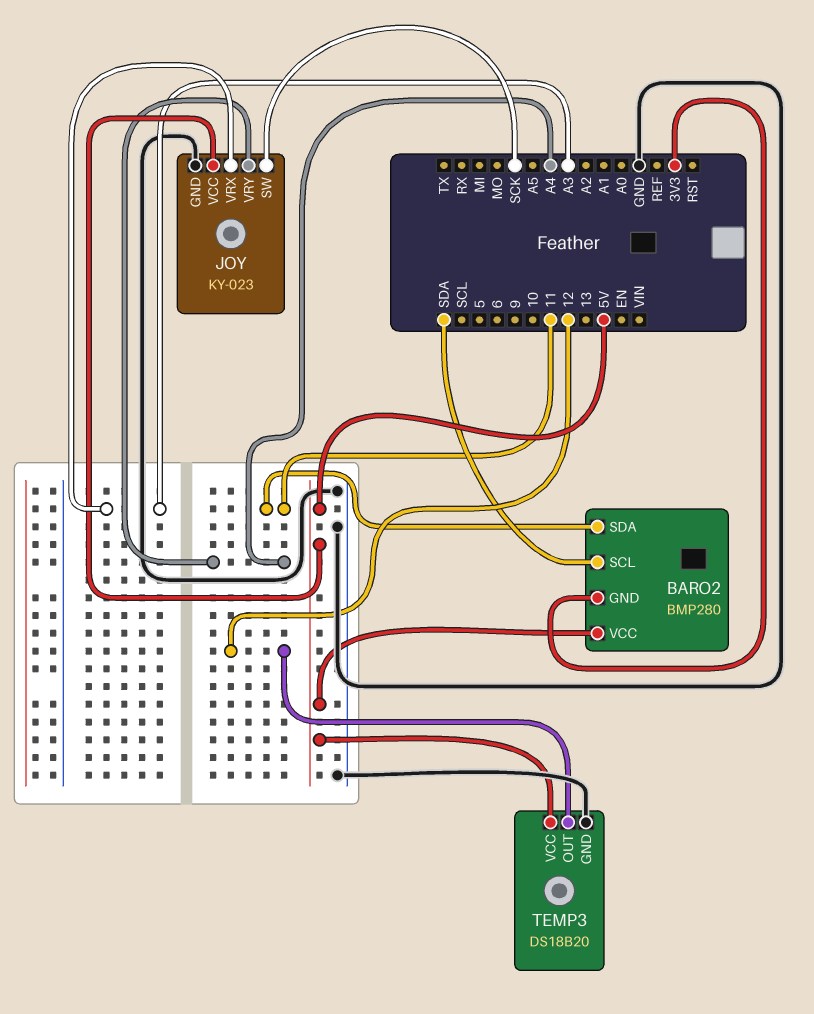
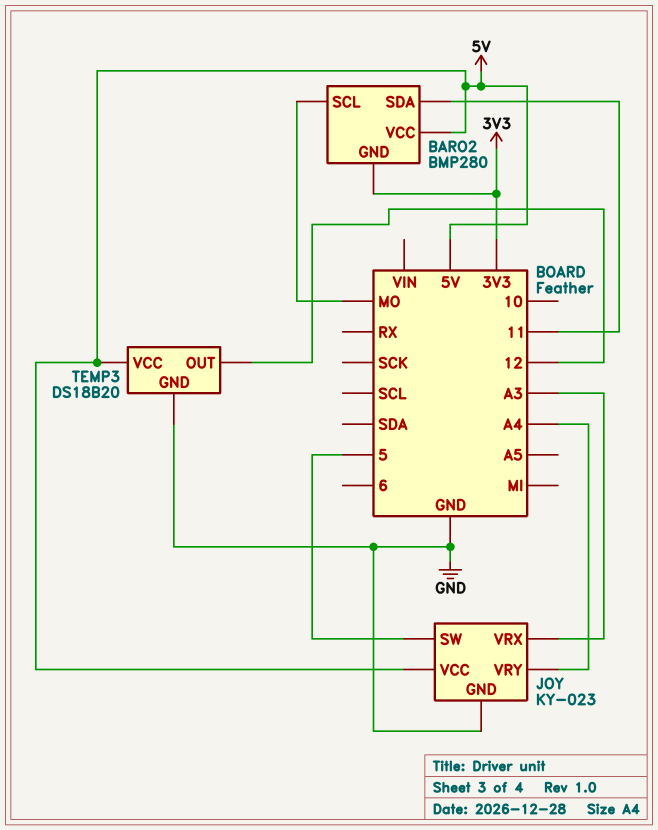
BARO2 pin SCL: SDA -> MO
JOY pin SW: SCK -> 5

